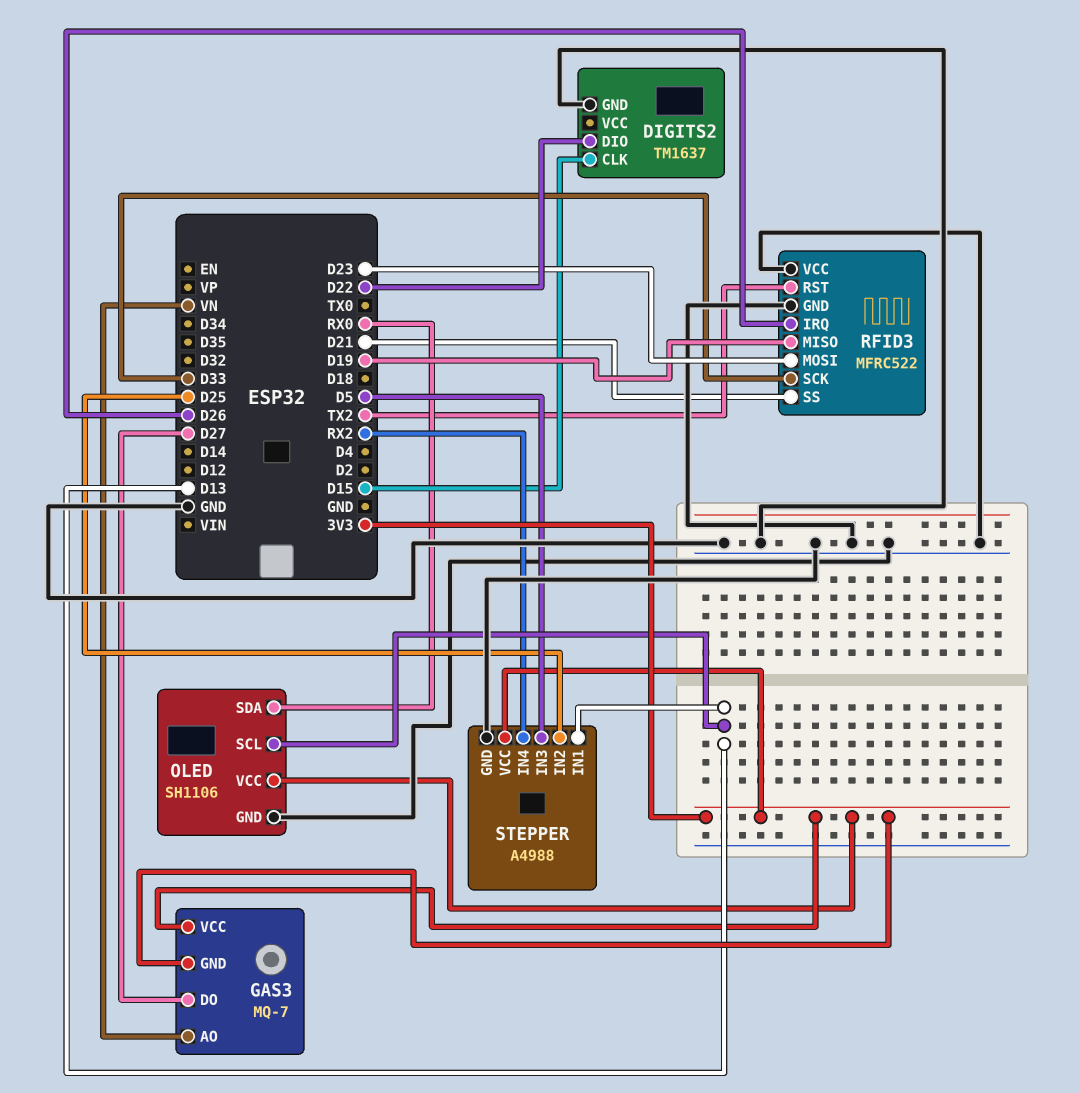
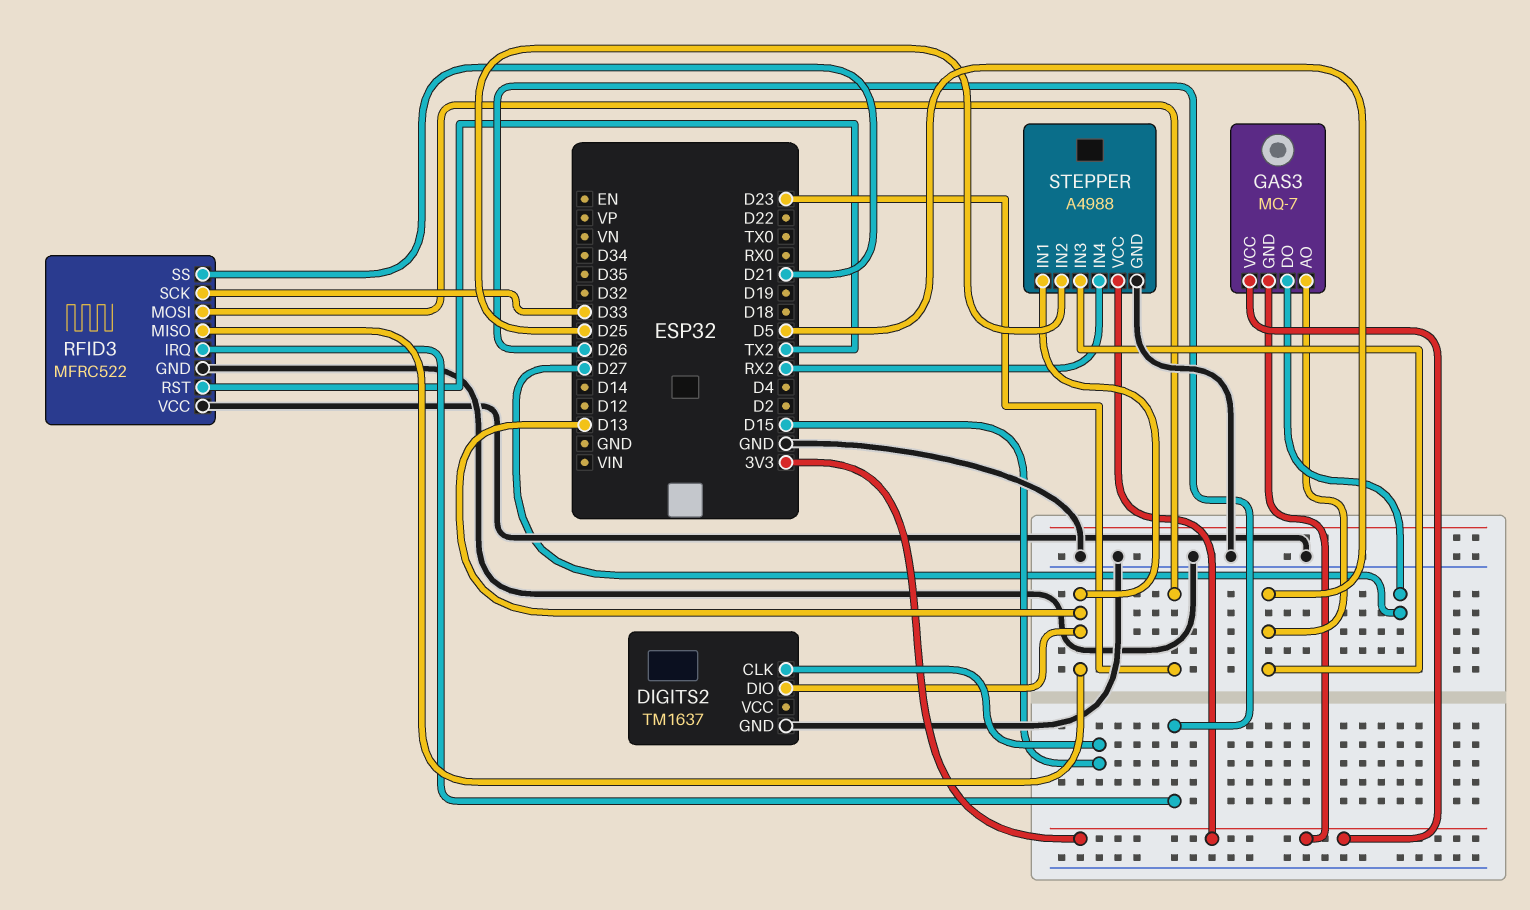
DIGITS2 pin DIO: D22 -> D13
GAS3 pin AO: VN -> D5
OLED: SH1106 -> none
OLED pin GND: GND -> none
OLED pin SCL: D13 -> none
OLED pin SDA: RX0 -> none
OLED pin VCC: 3V3 -> none
RFID3 pin MISO: D19 -> D13

